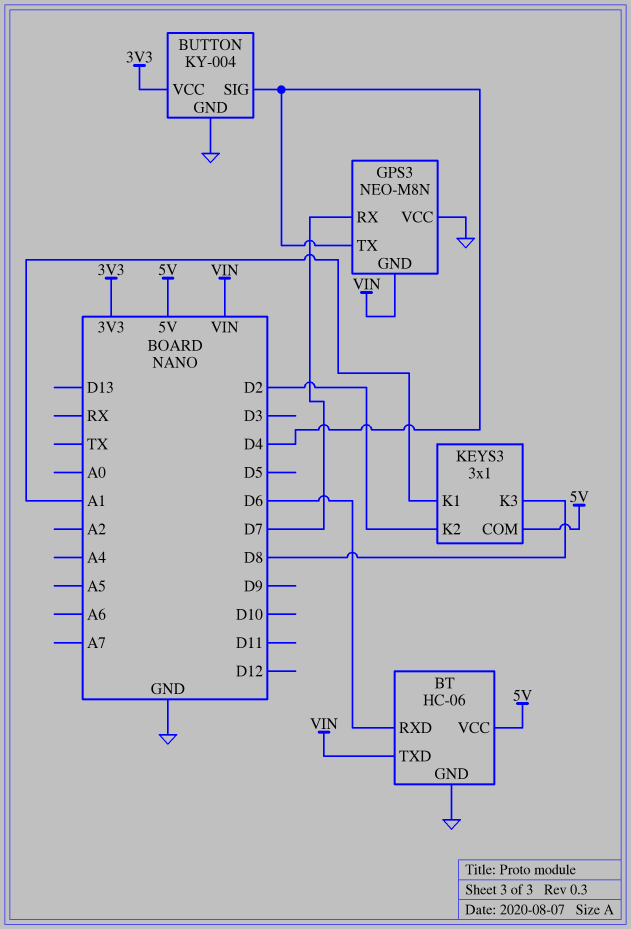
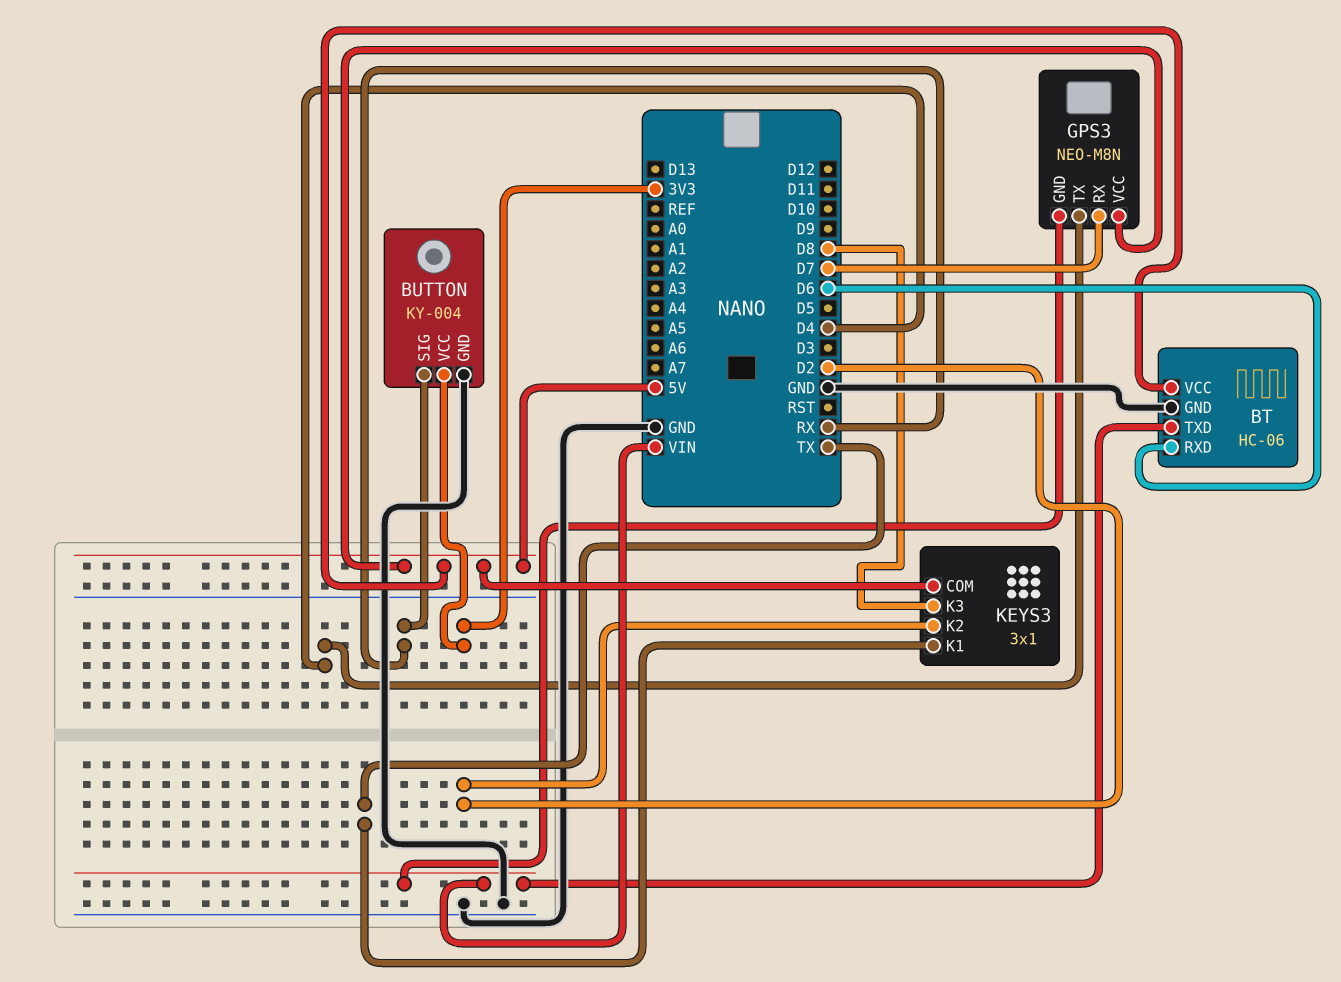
BUTTON pin SIG: D4 -> RX
GPS3 pin VCC: GND -> 5V
KEYS3 pin K1: A1 -> TX

